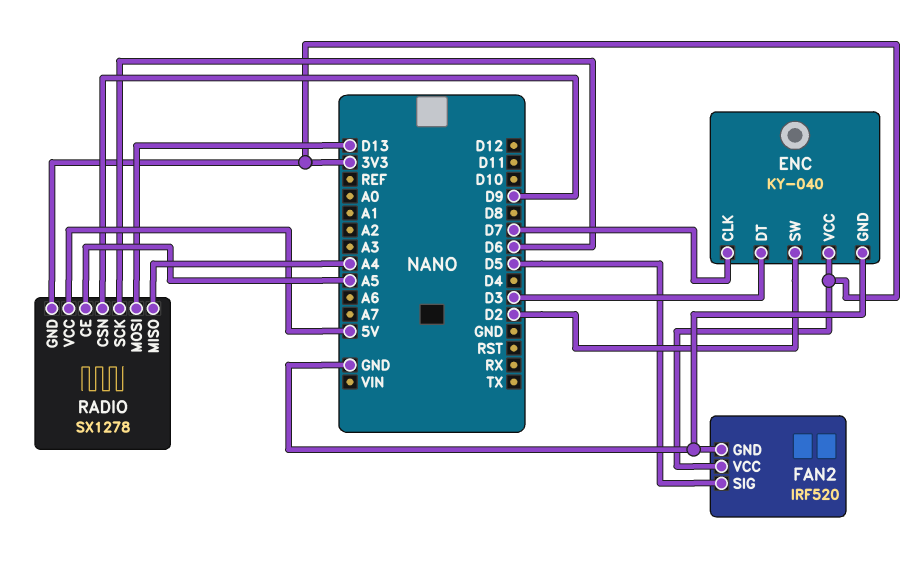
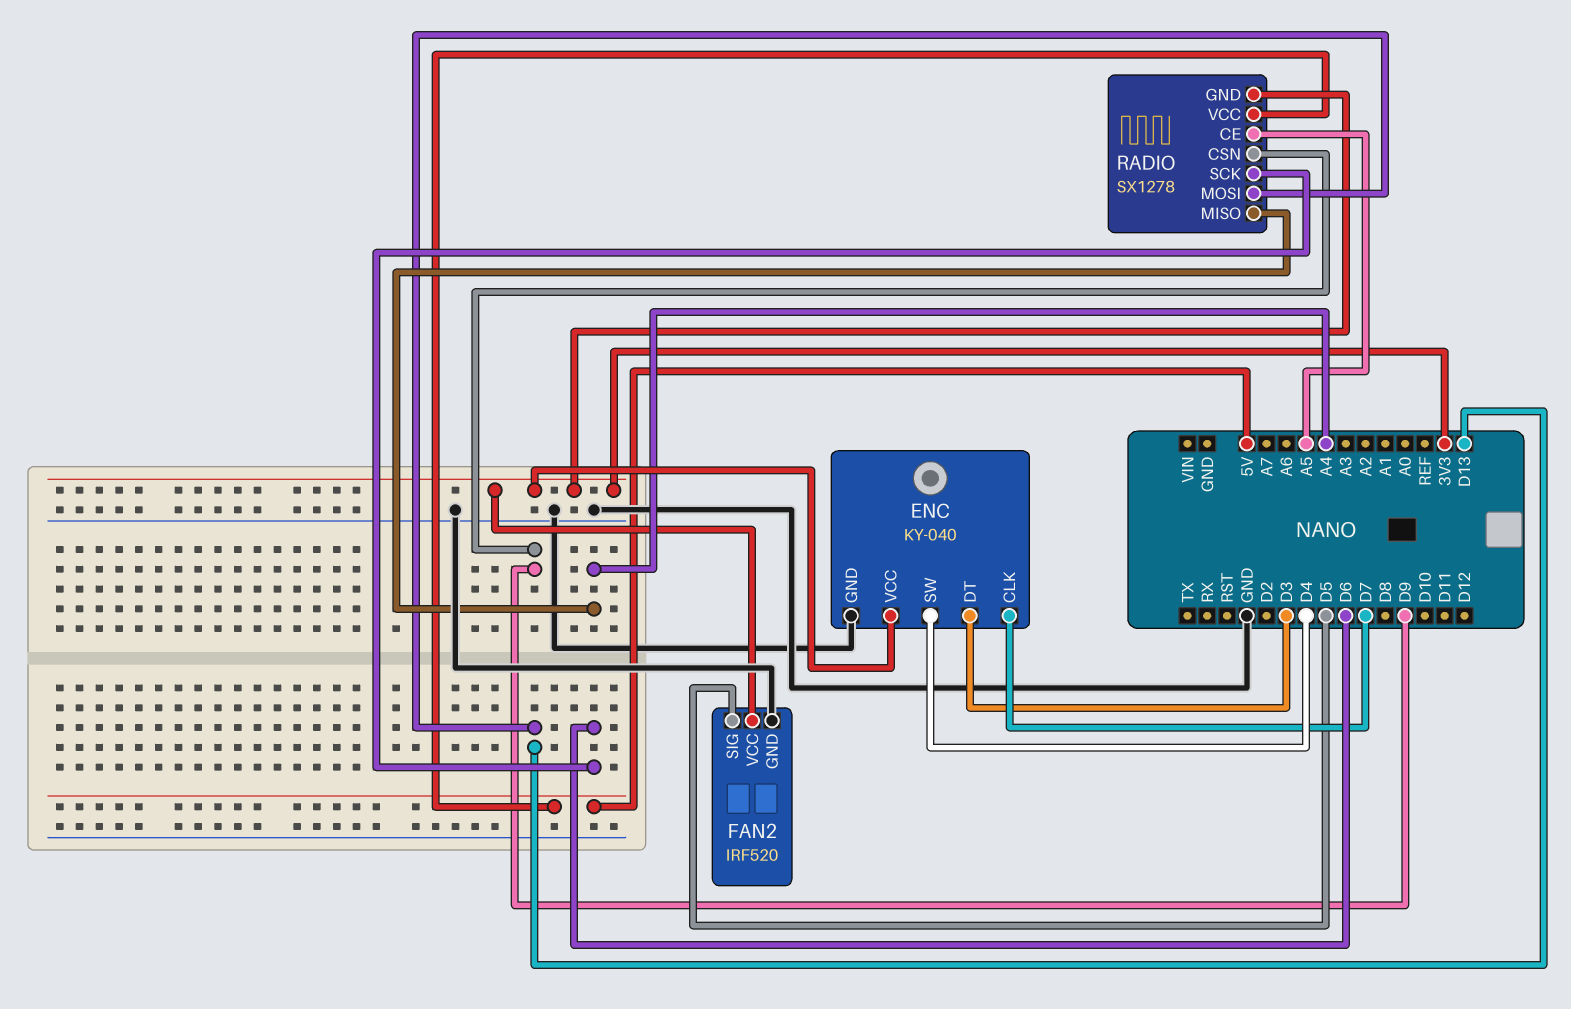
ENC pin SW: D2 -> D4

